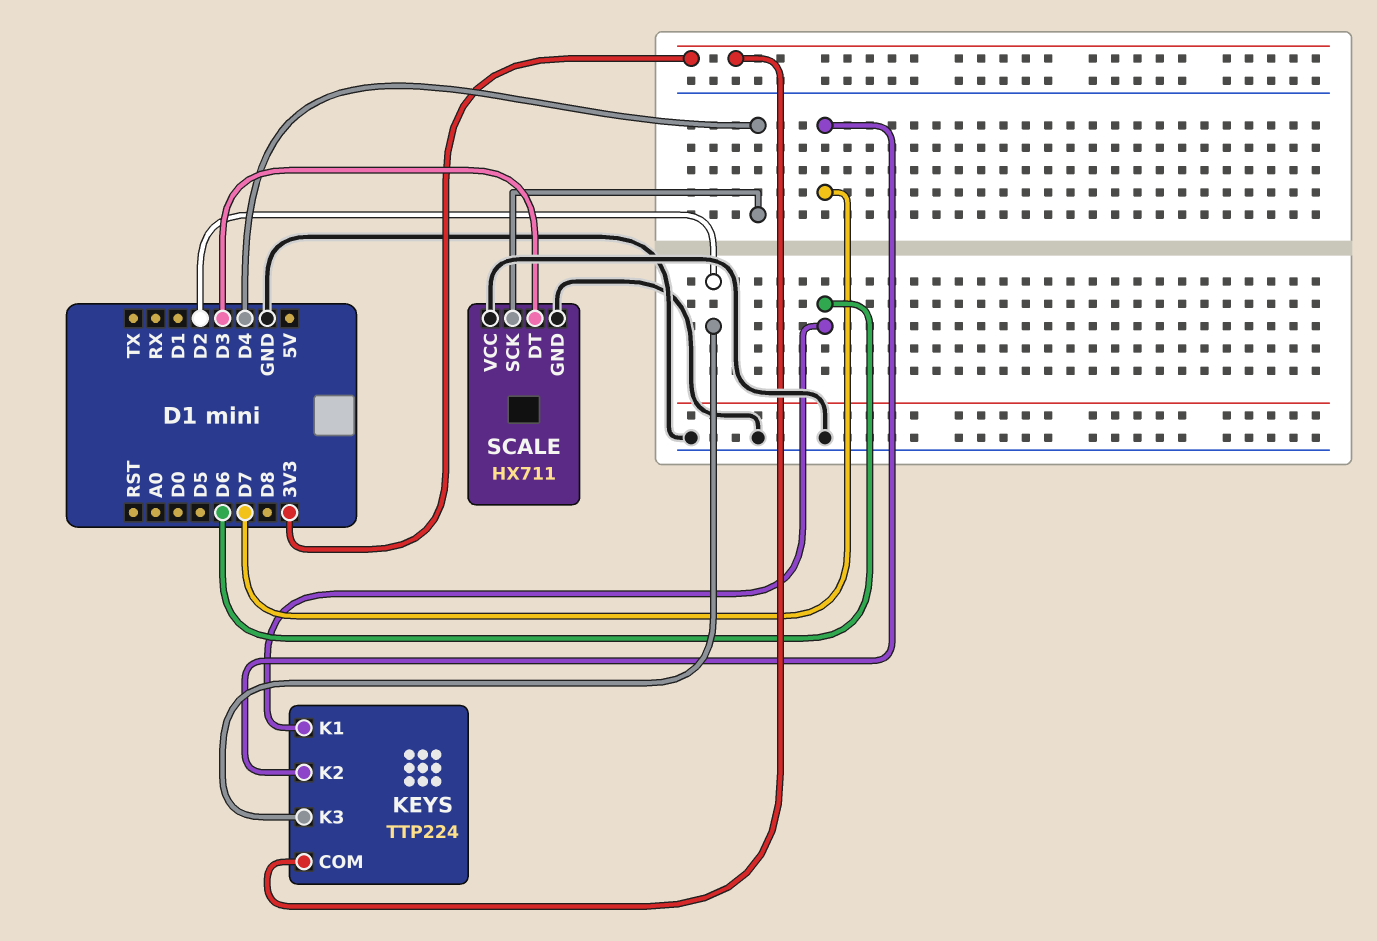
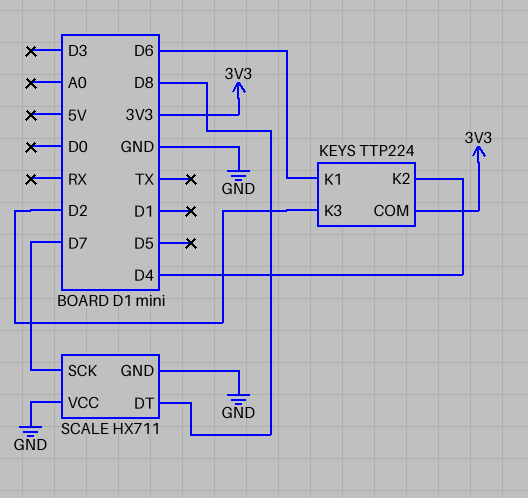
KEYS pin K2: D7 -> D4
SCALE pin DT: D3 -> D8
SCALE pin SCK: D4 -> D7

